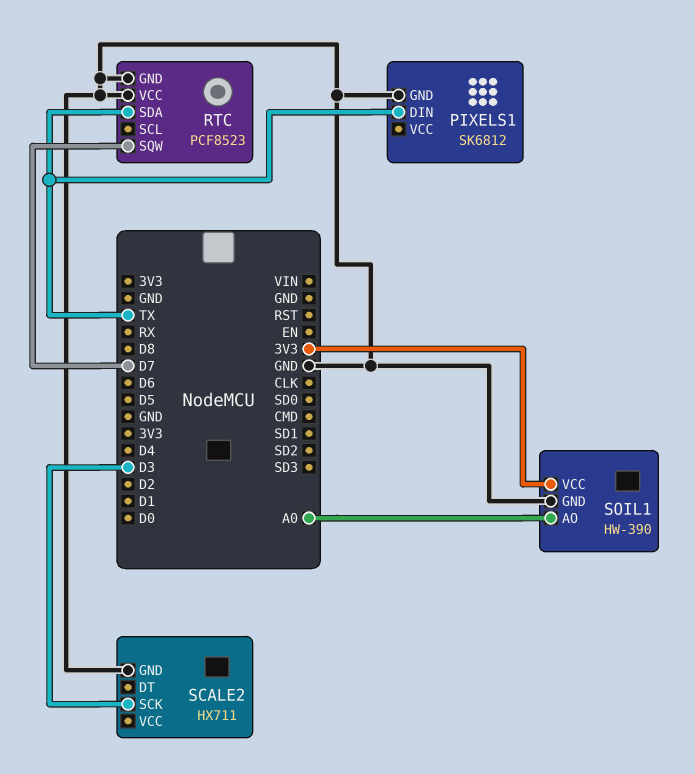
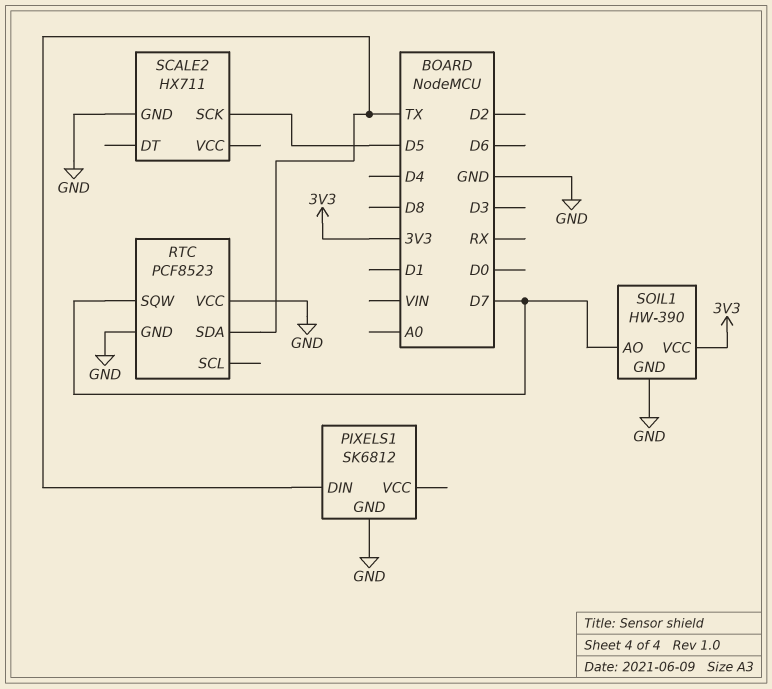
SCALE2 pin SCK: D3 -> D5
SOIL1 pin AO: A0 -> D7

